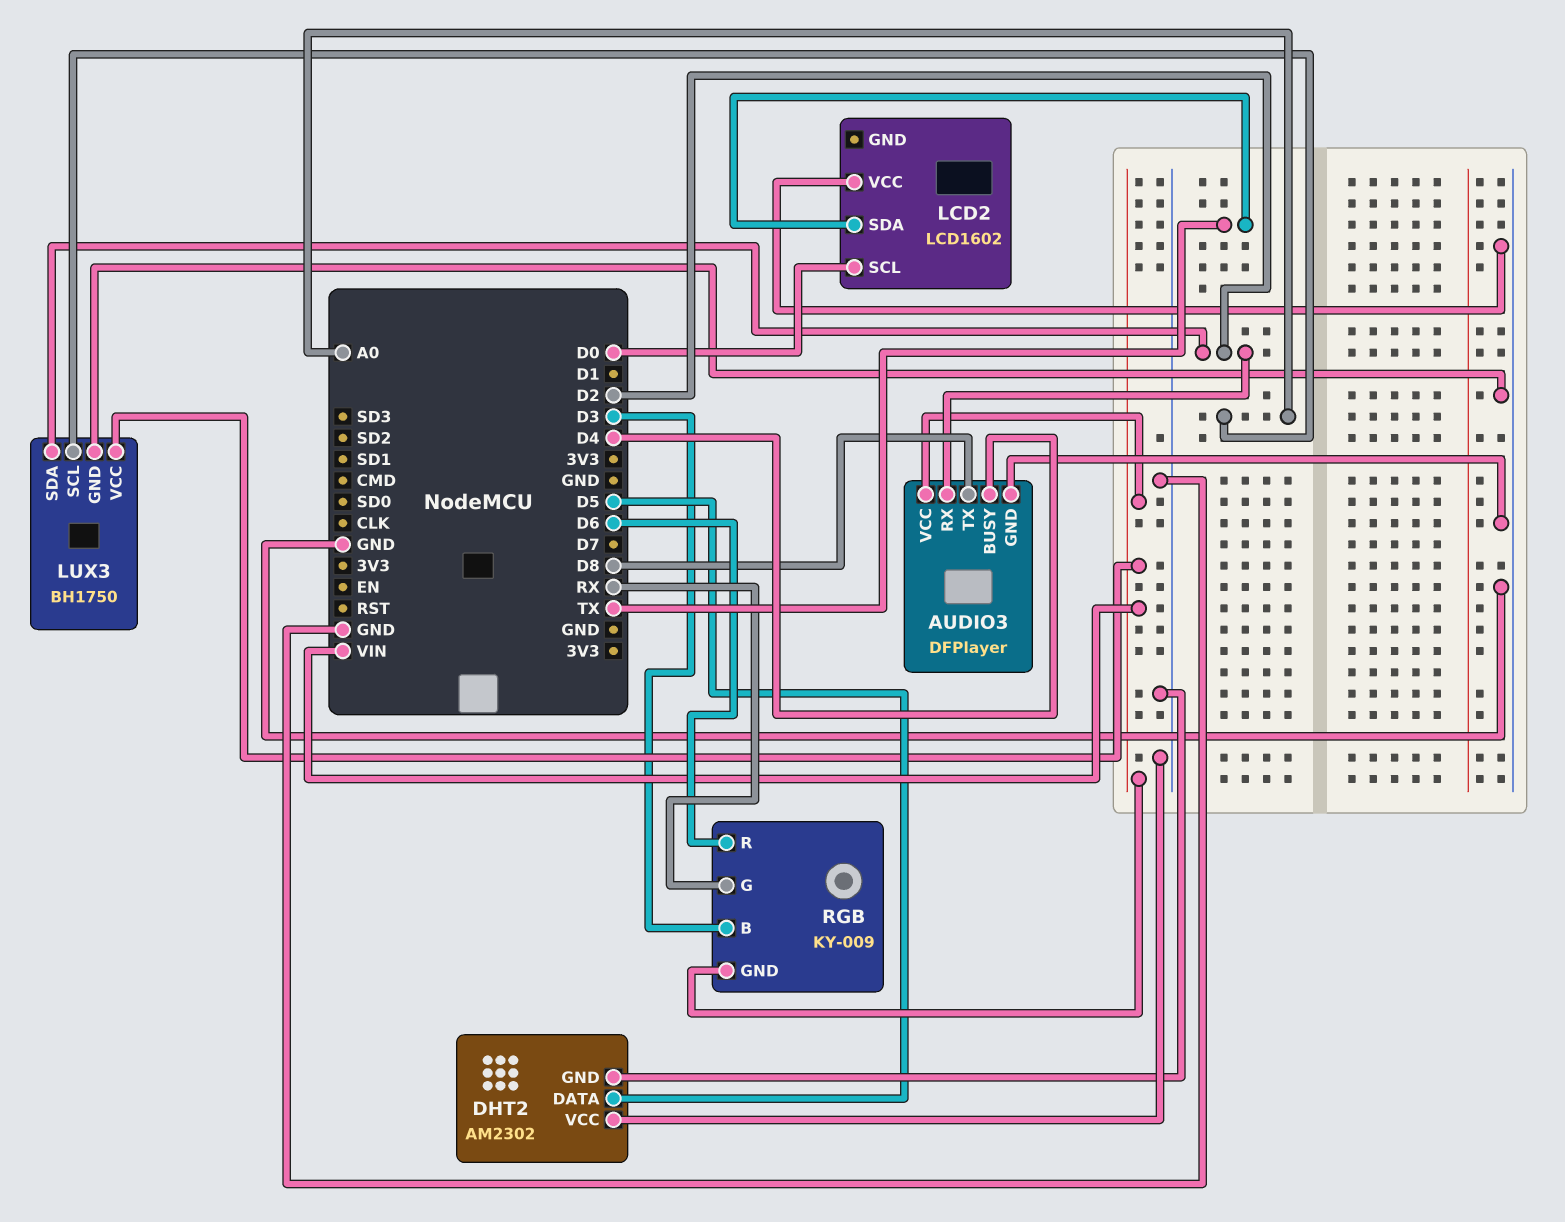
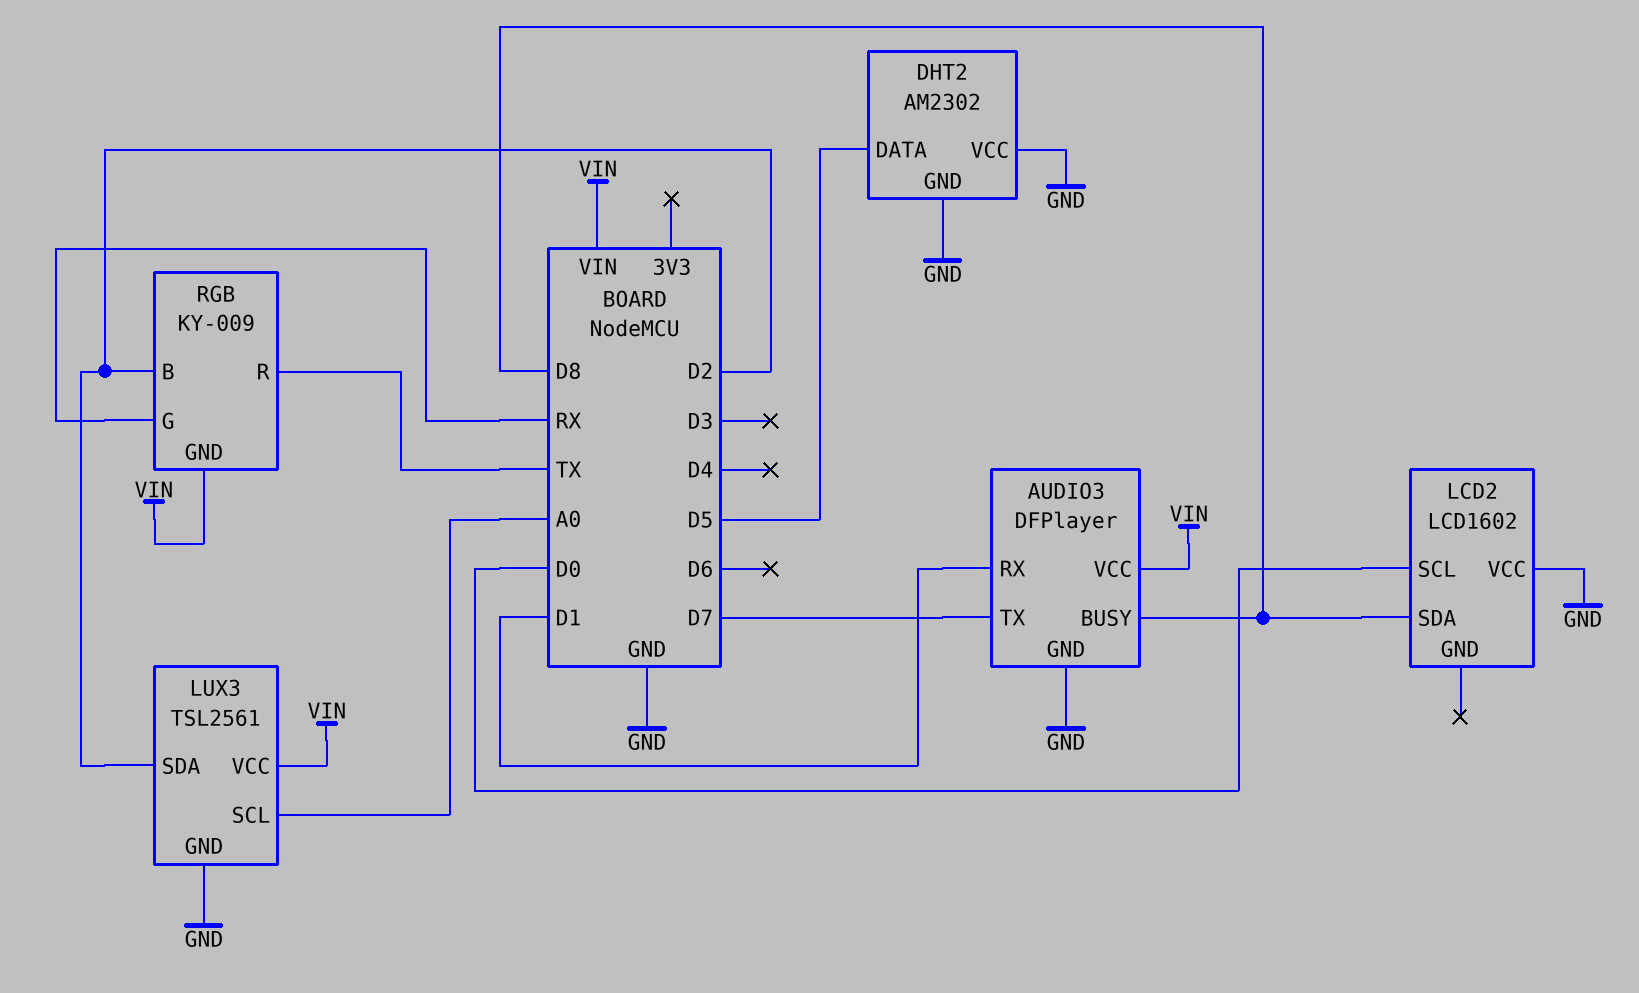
AUDIO3 pin BUSY: D4 -> D8
AUDIO3 pin RX: D2 -> D1
AUDIO3 pin TX: D8 -> D7
LCD2 pin SDA: TX -> D8
LUX3: BH1750 -> TSL2561
RGB pin B: D3 -> D2
RGB pin R: D6 -> TX

